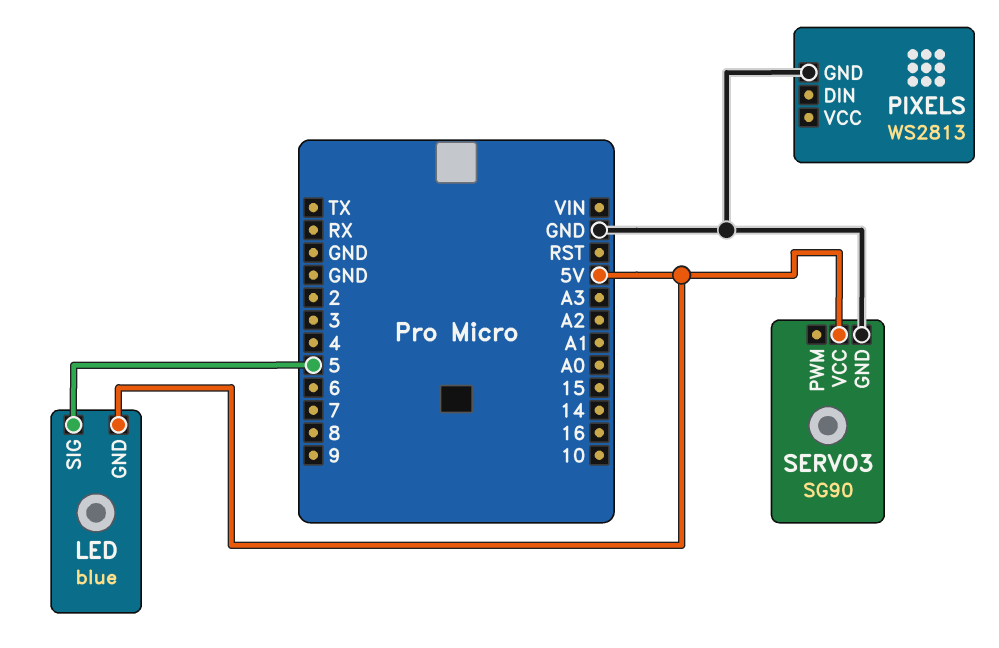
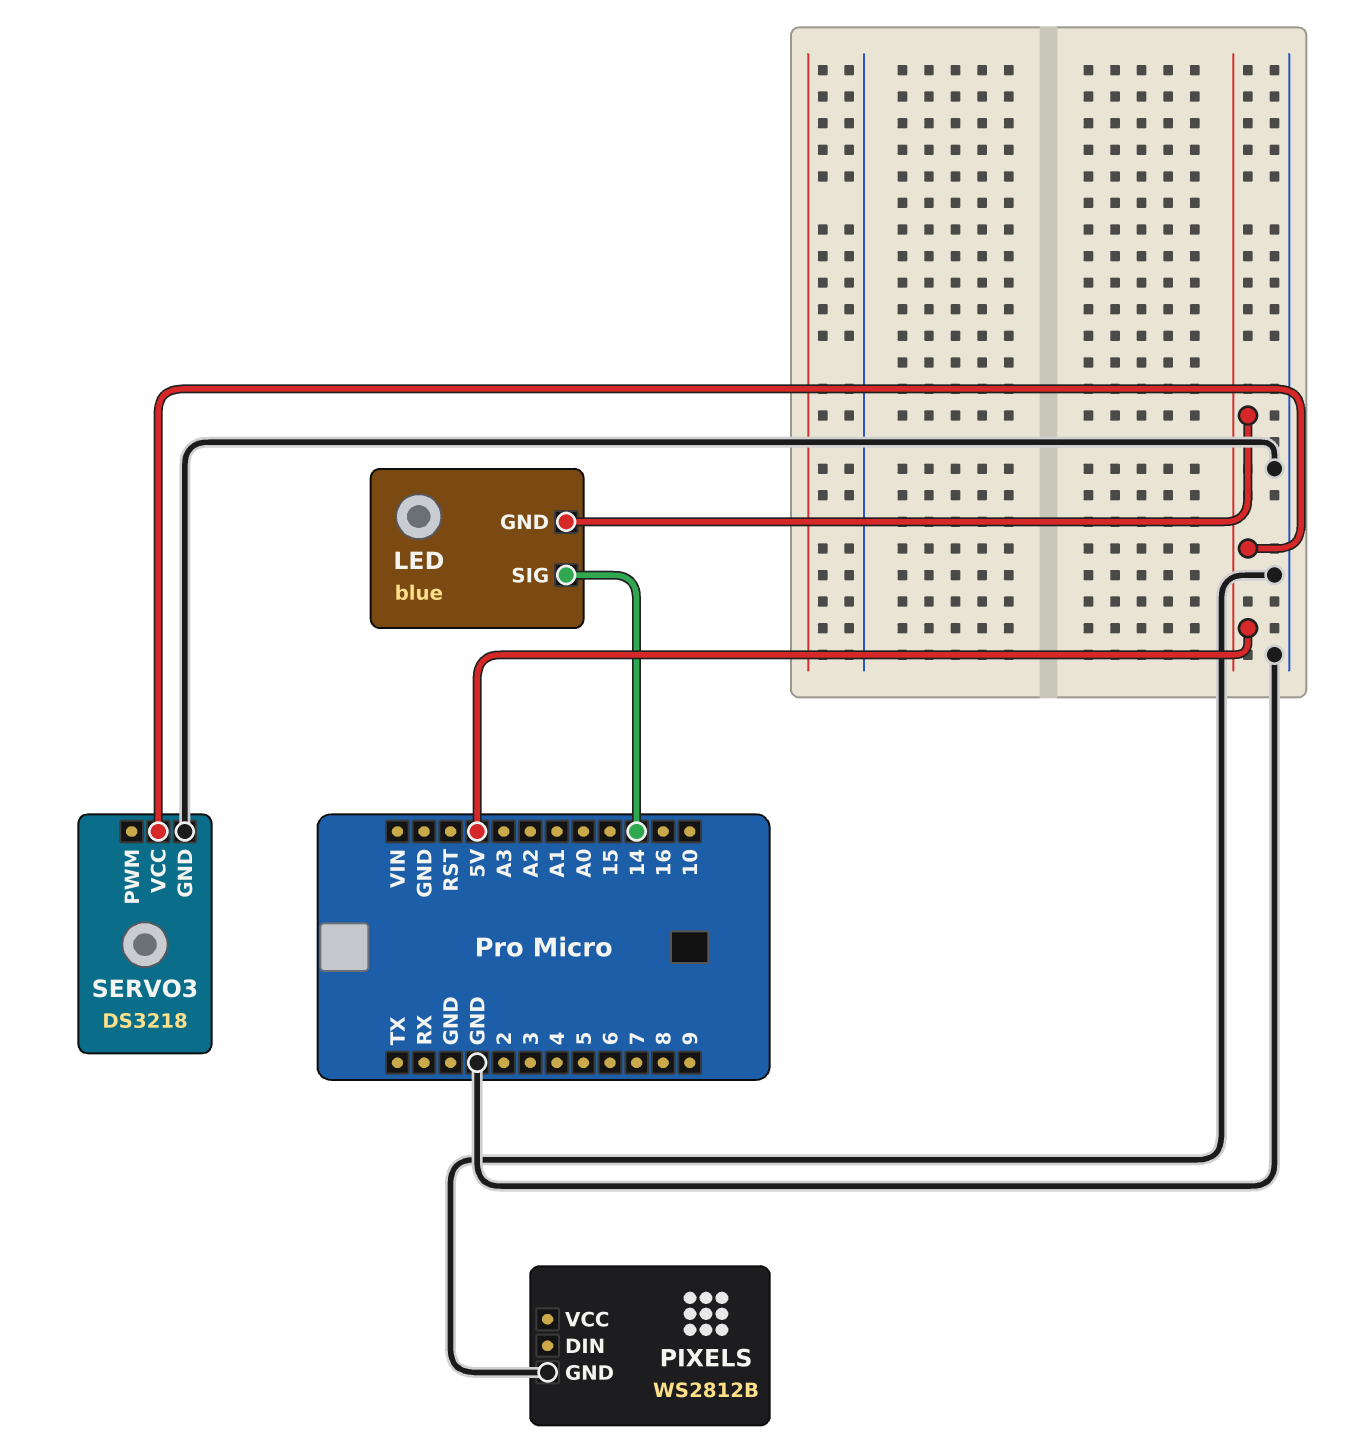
LED pin SIG: 5 -> 14
PIXELS: WS2813 -> WS2812B
SERVO3: SG90 -> DS3218

